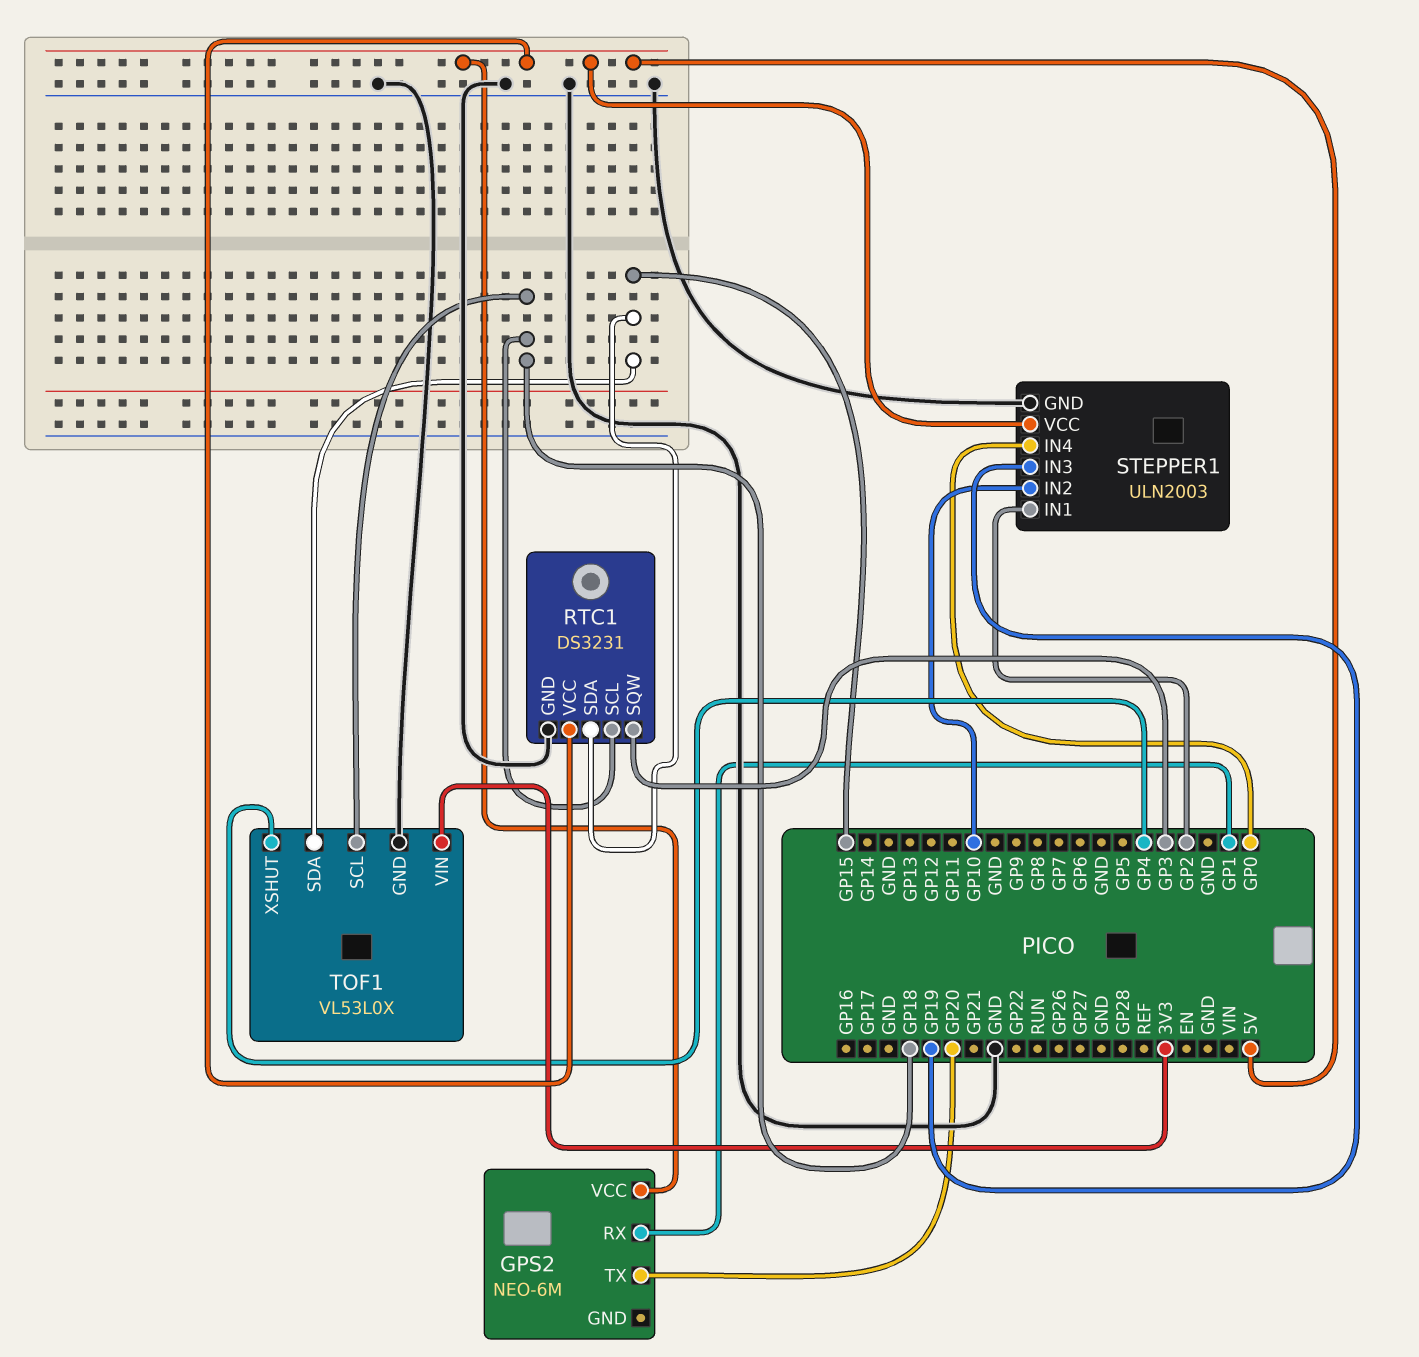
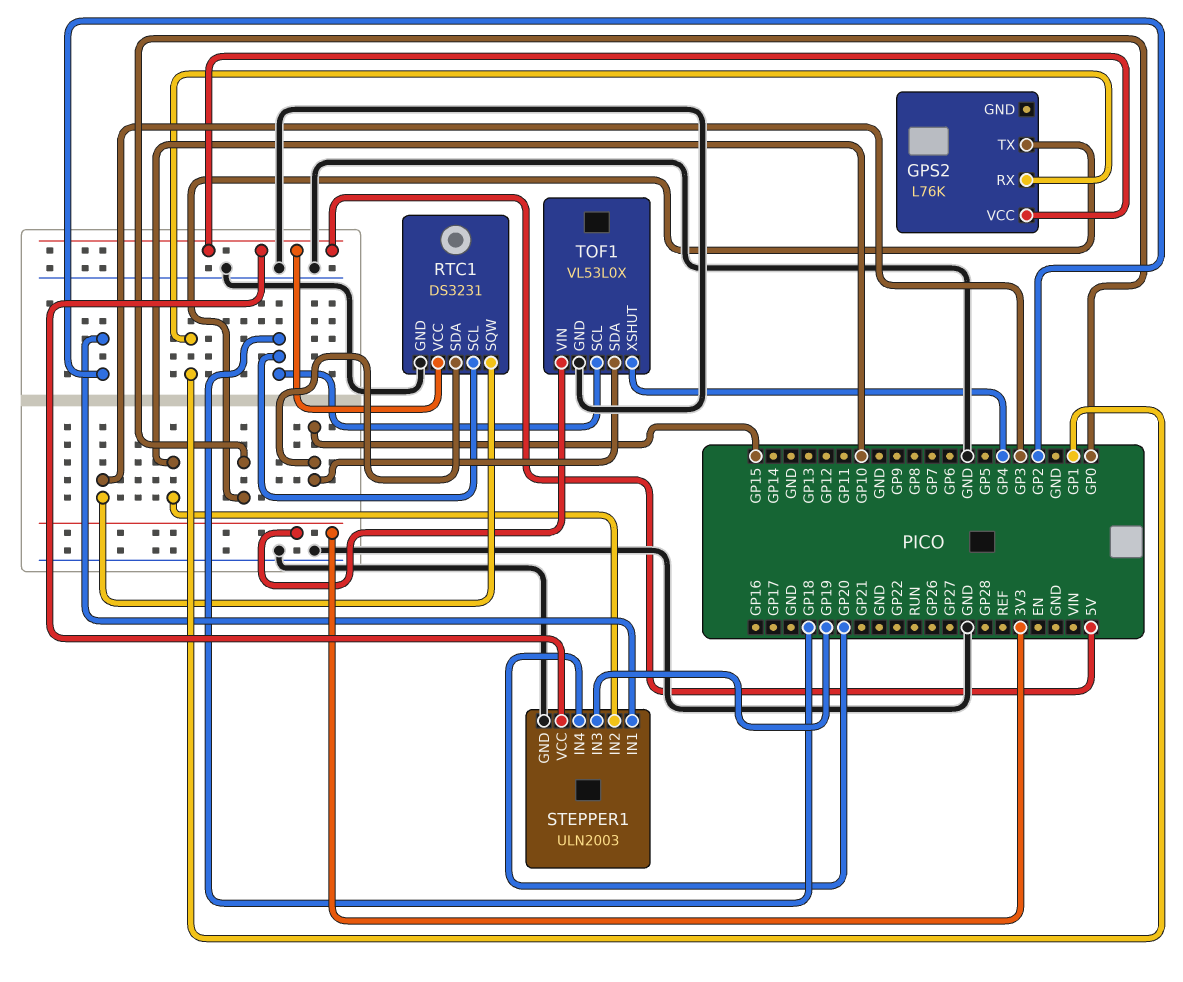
GPS2: NEO-6M -> L76K
GPS2 pin TX: GP20 -> GP0
STEPPER1 pin IN4: GP0 -> GP20

